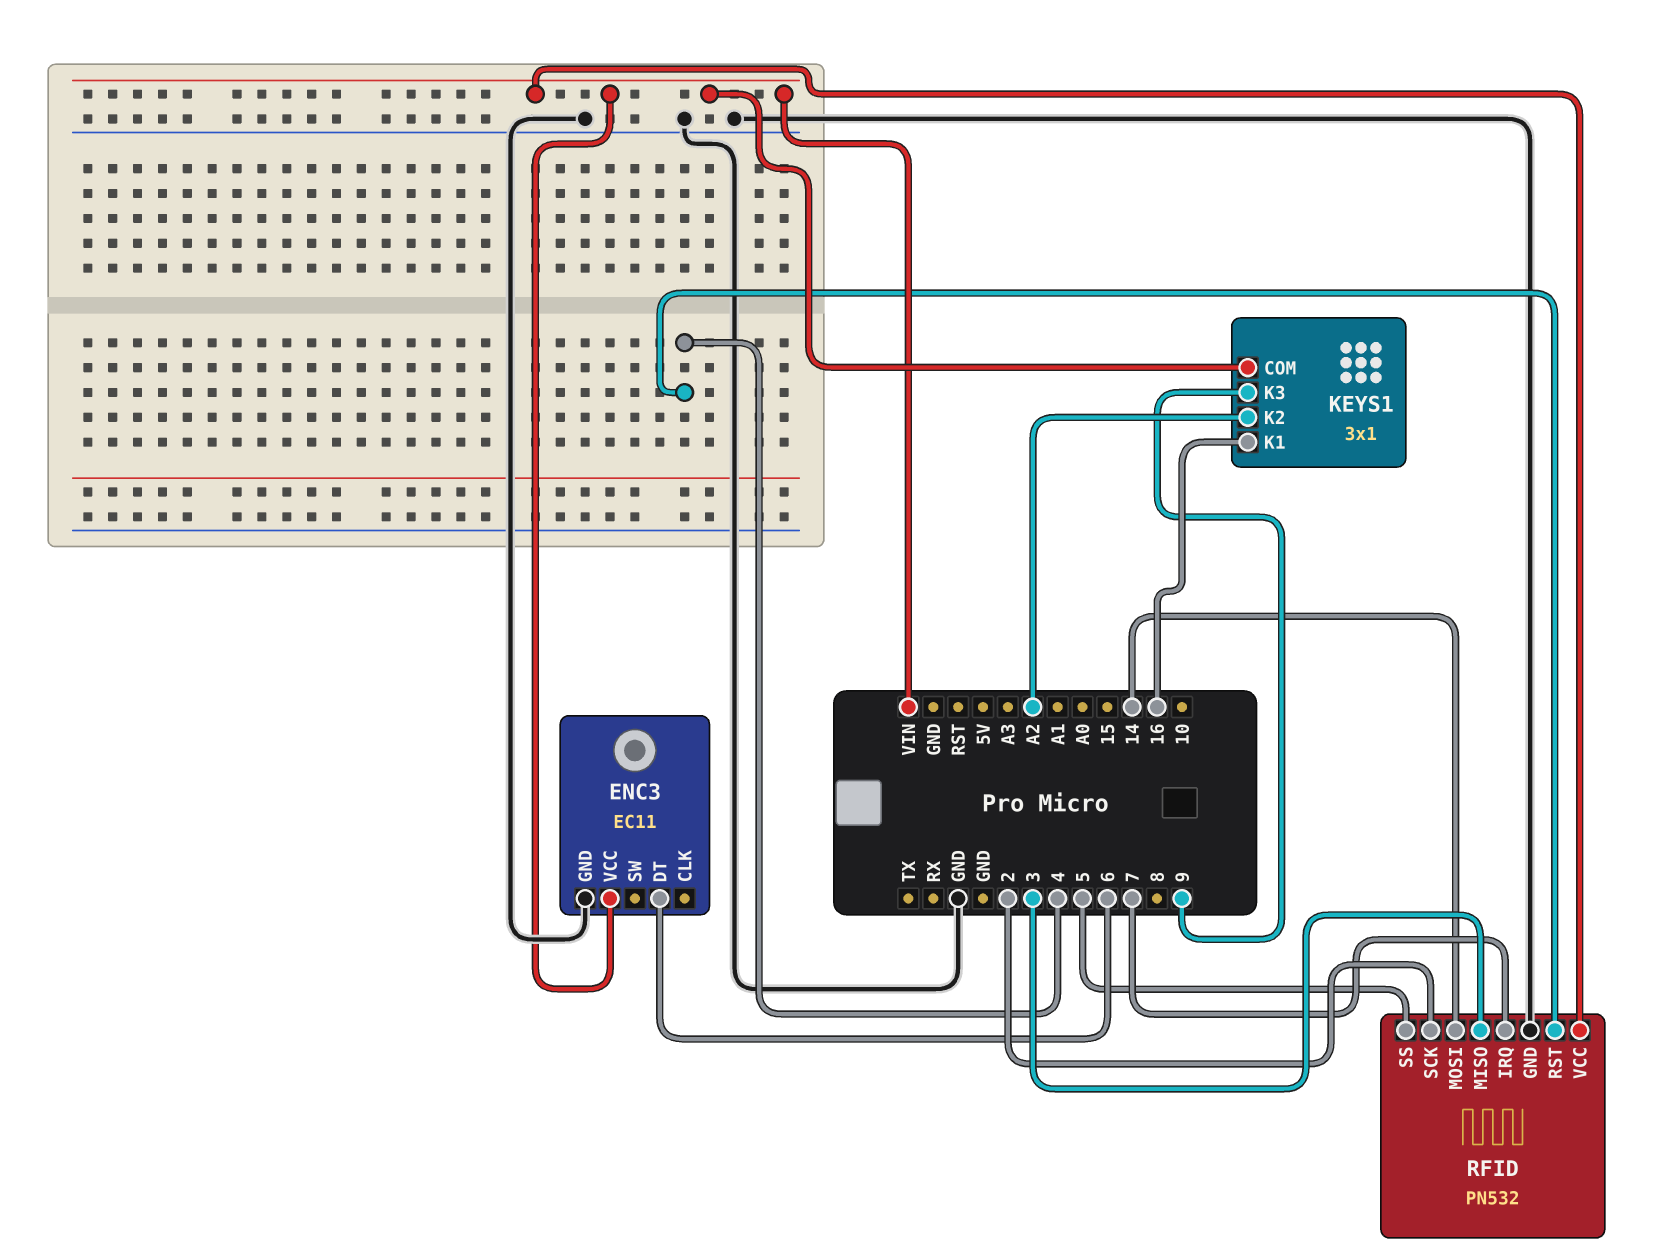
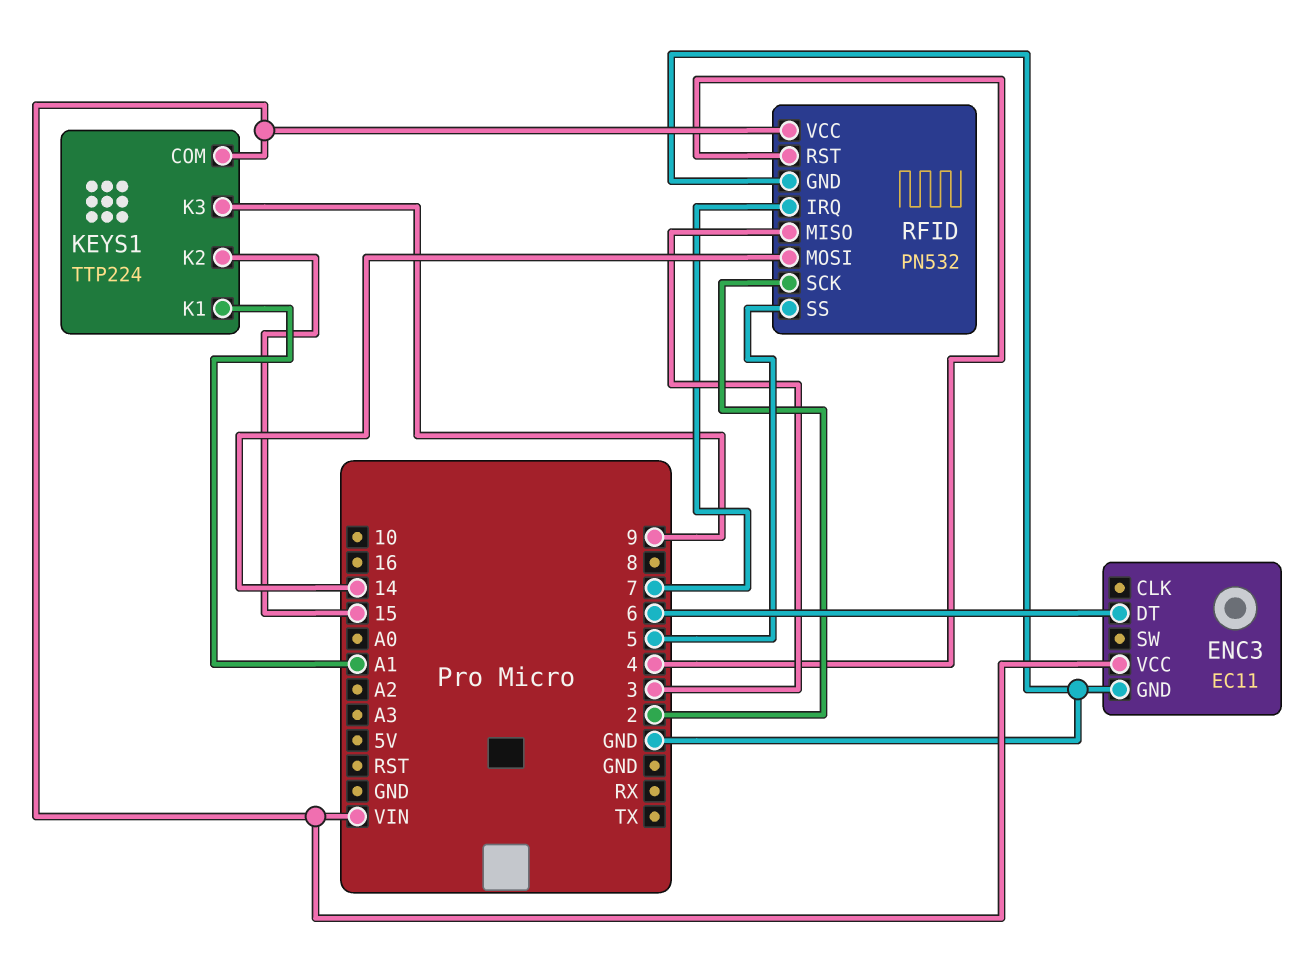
KEYS1: 3x1 -> TTP224
KEYS1 pin K1: 16 -> A1
KEYS1 pin K2: A2 -> 15

